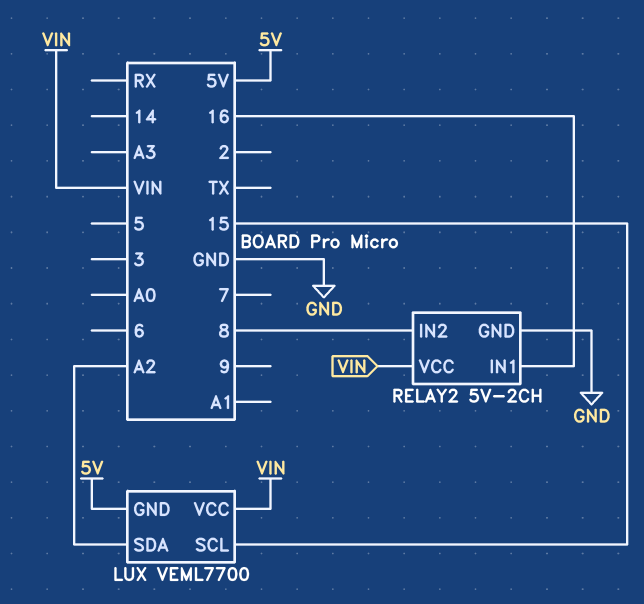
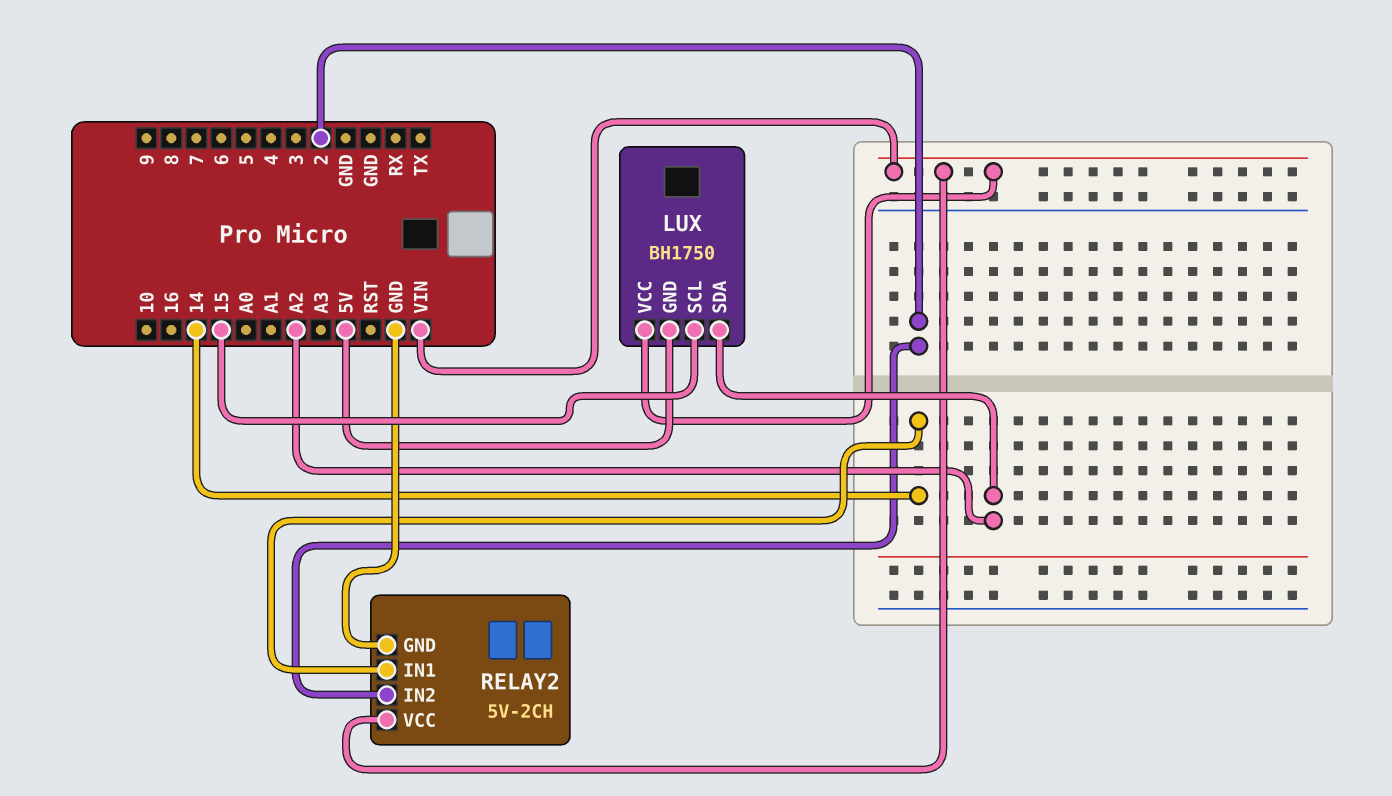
LUX: VEML7700 -> BH1750
RELAY2 pin IN1: 16 -> 14
RELAY2 pin IN2: 8 -> 2

